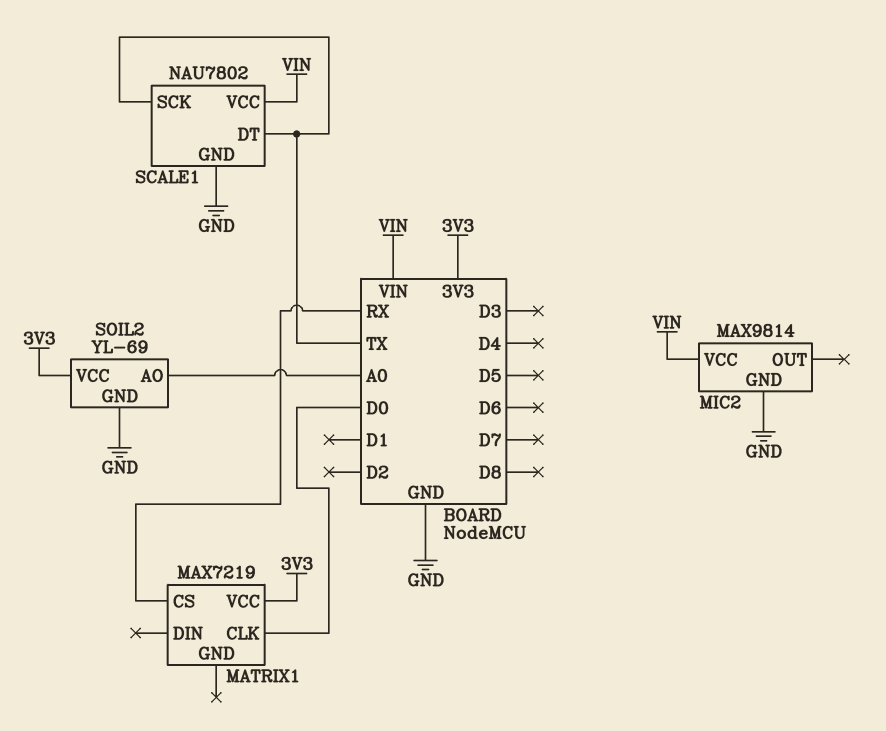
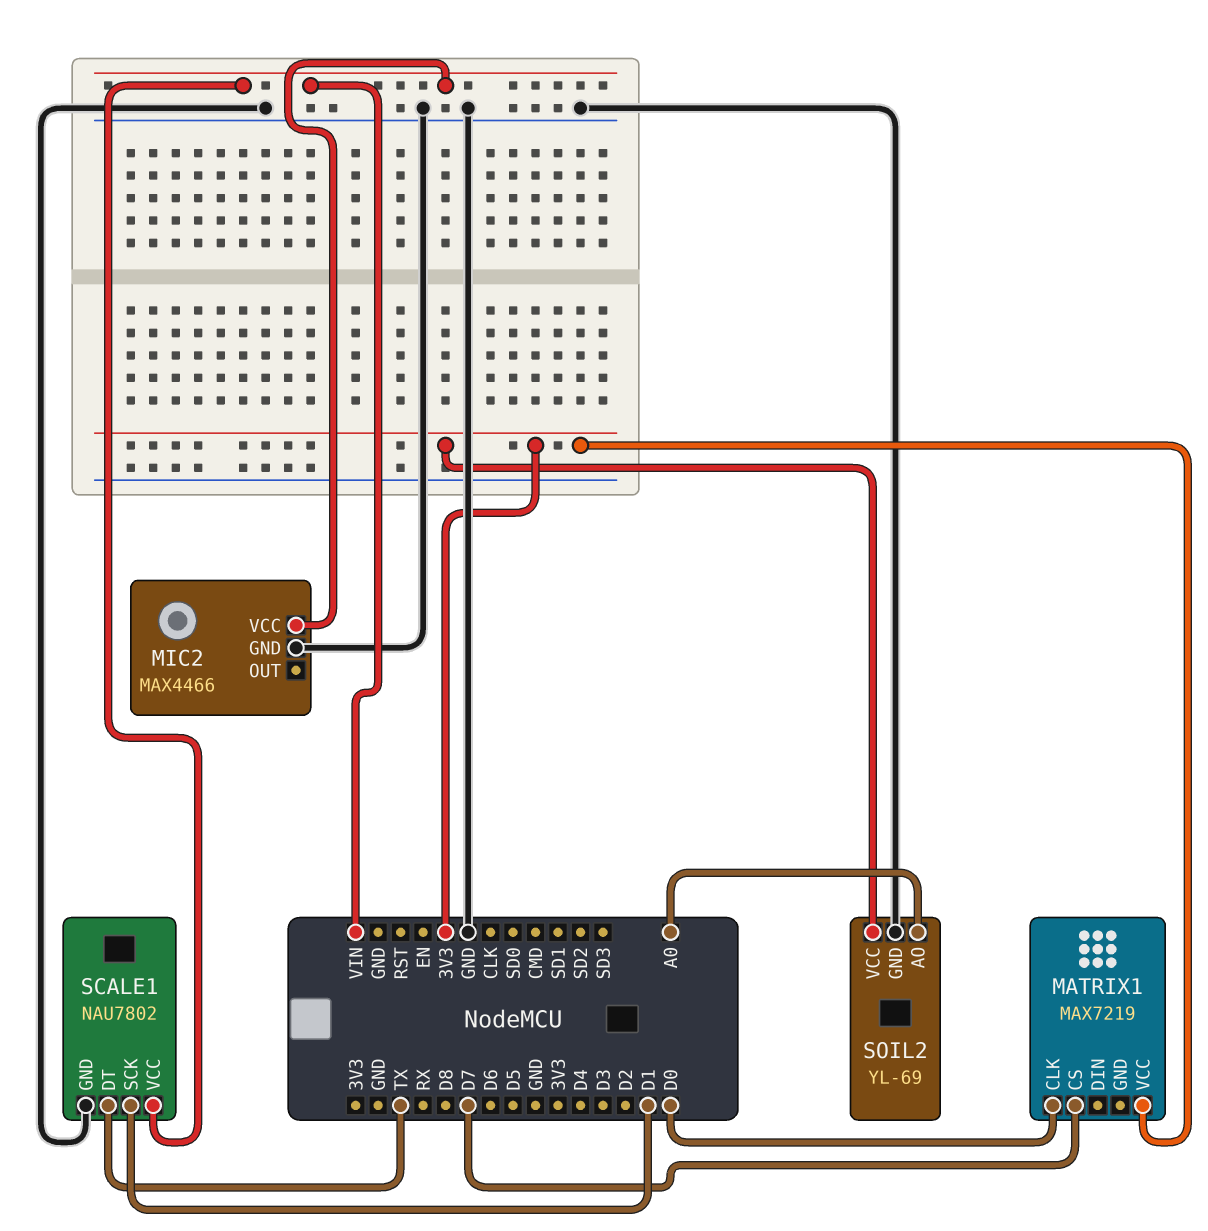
MATRIX1 pin CS: RX -> D7
MIC2: MAX9814 -> MAX4466
SCALE1 pin SCK: TX -> D1

